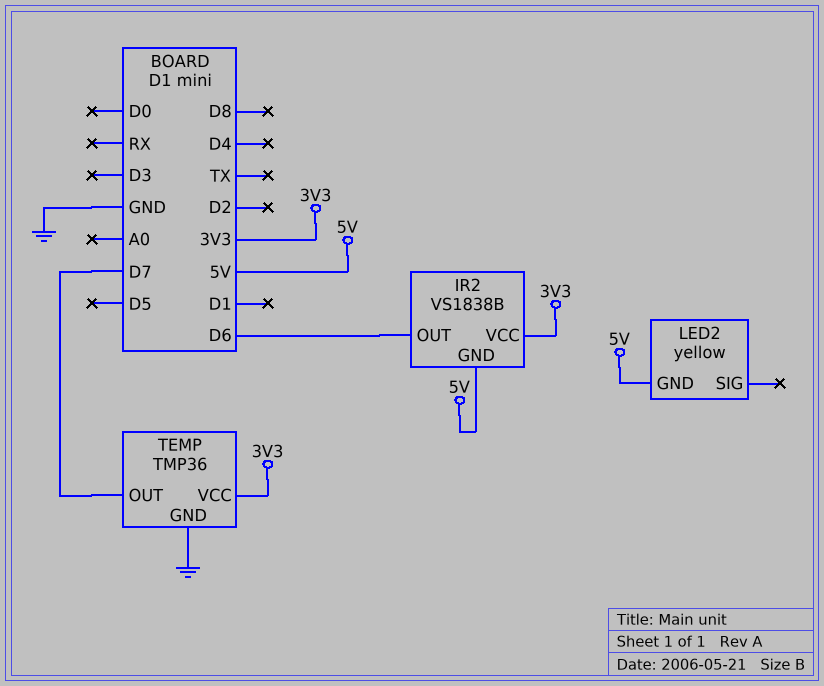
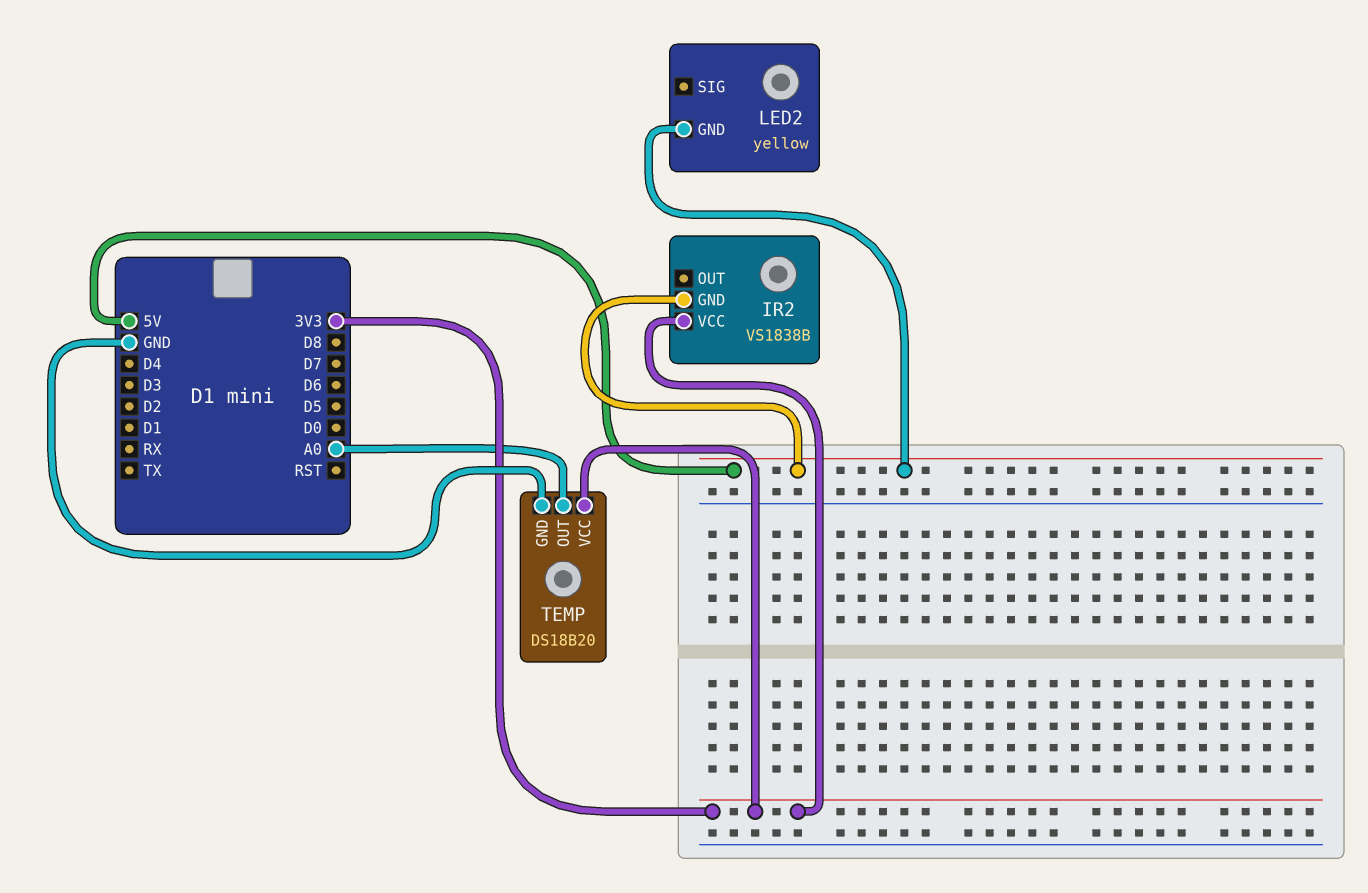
IR2 pin OUT: D6 -> none
TEMP: TMP36 -> DS18B20
TEMP pin OUT: D7 -> A0

